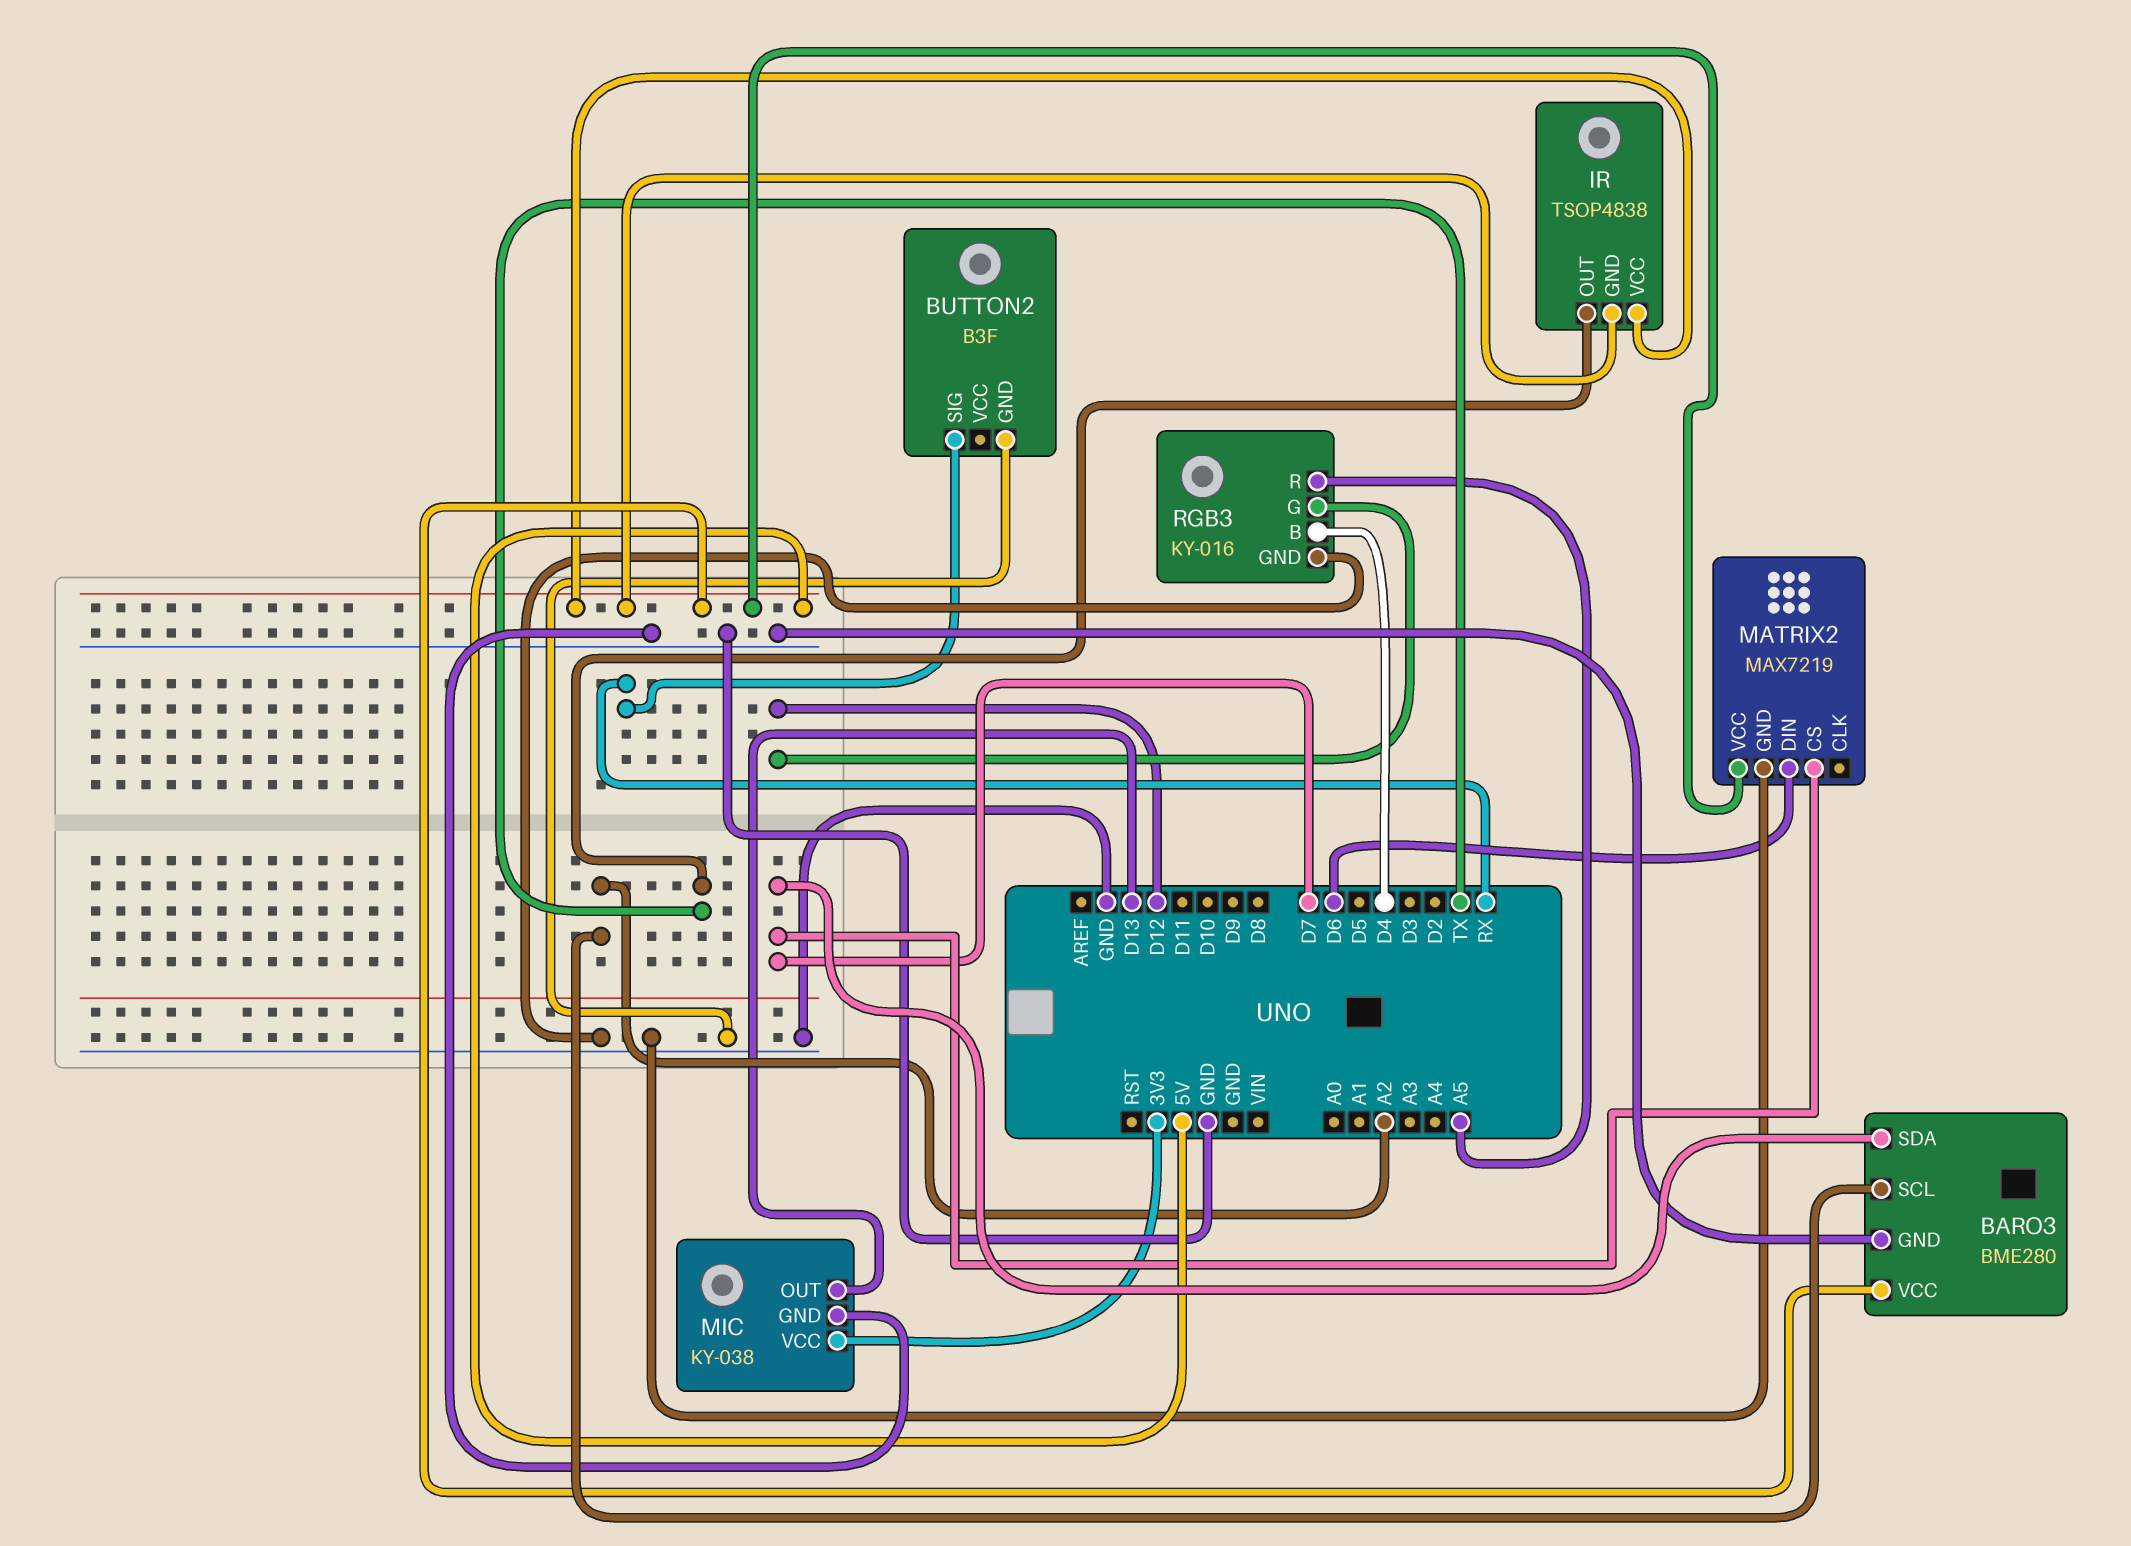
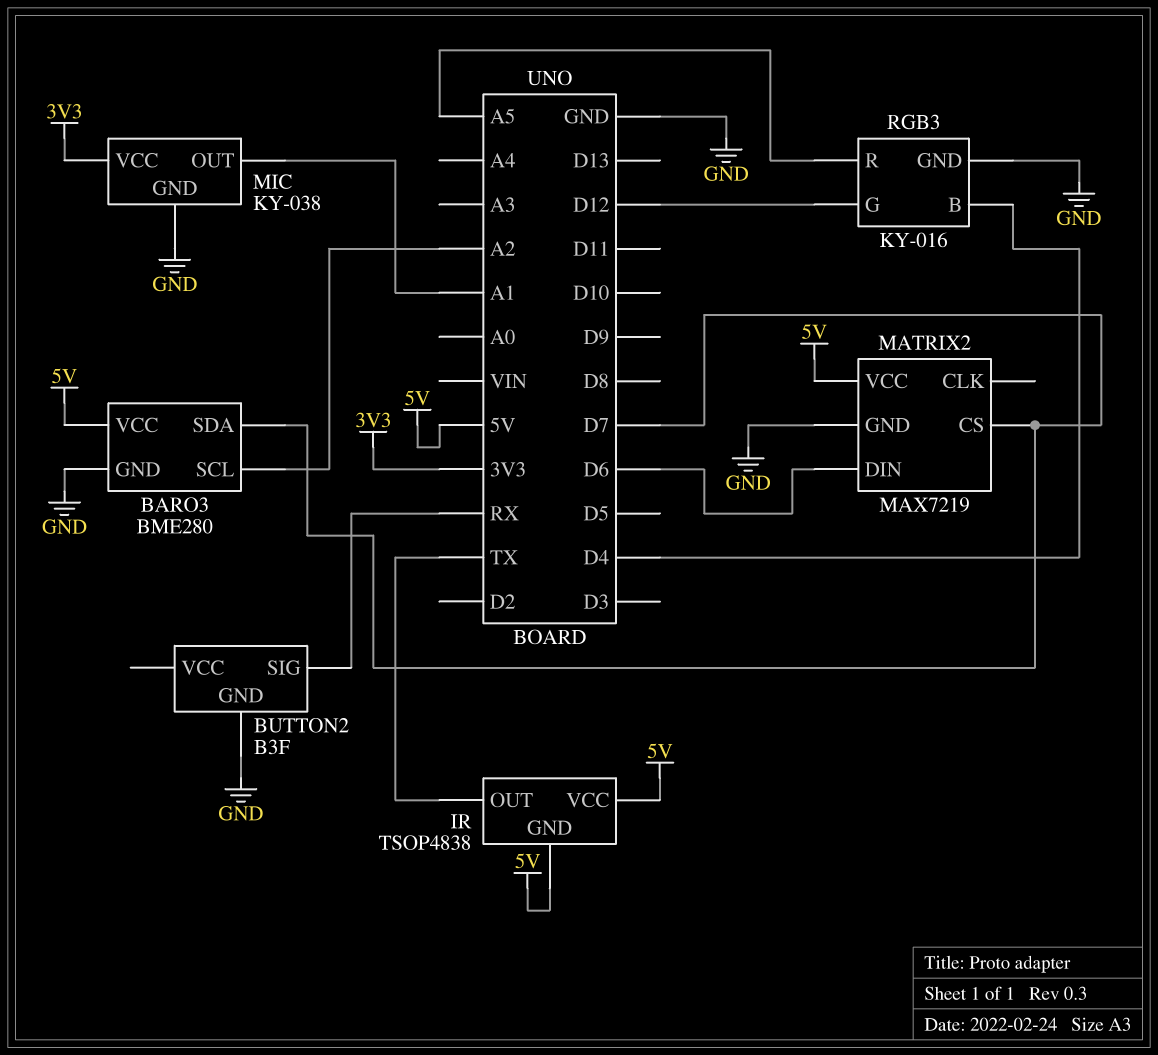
MIC pin OUT: D13 -> A1

